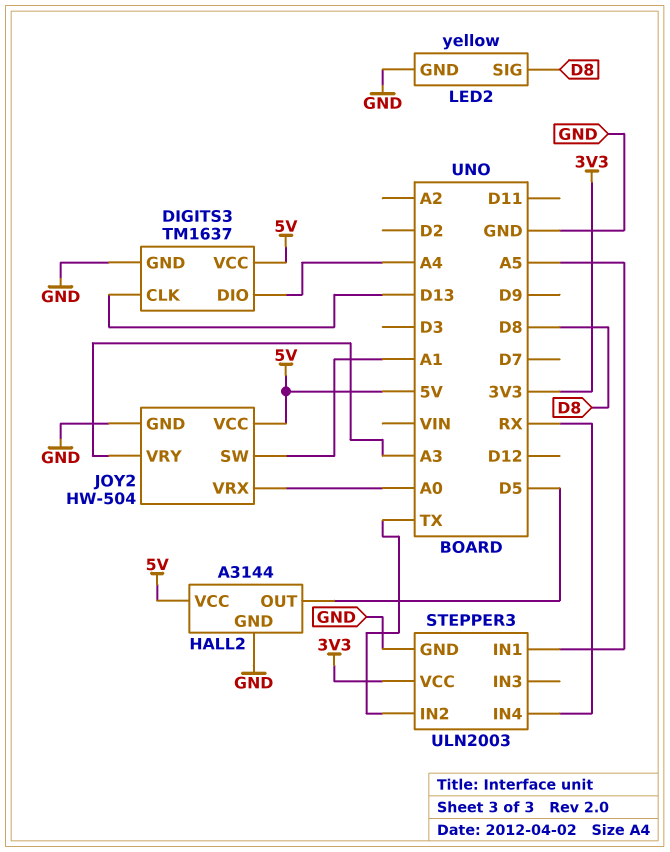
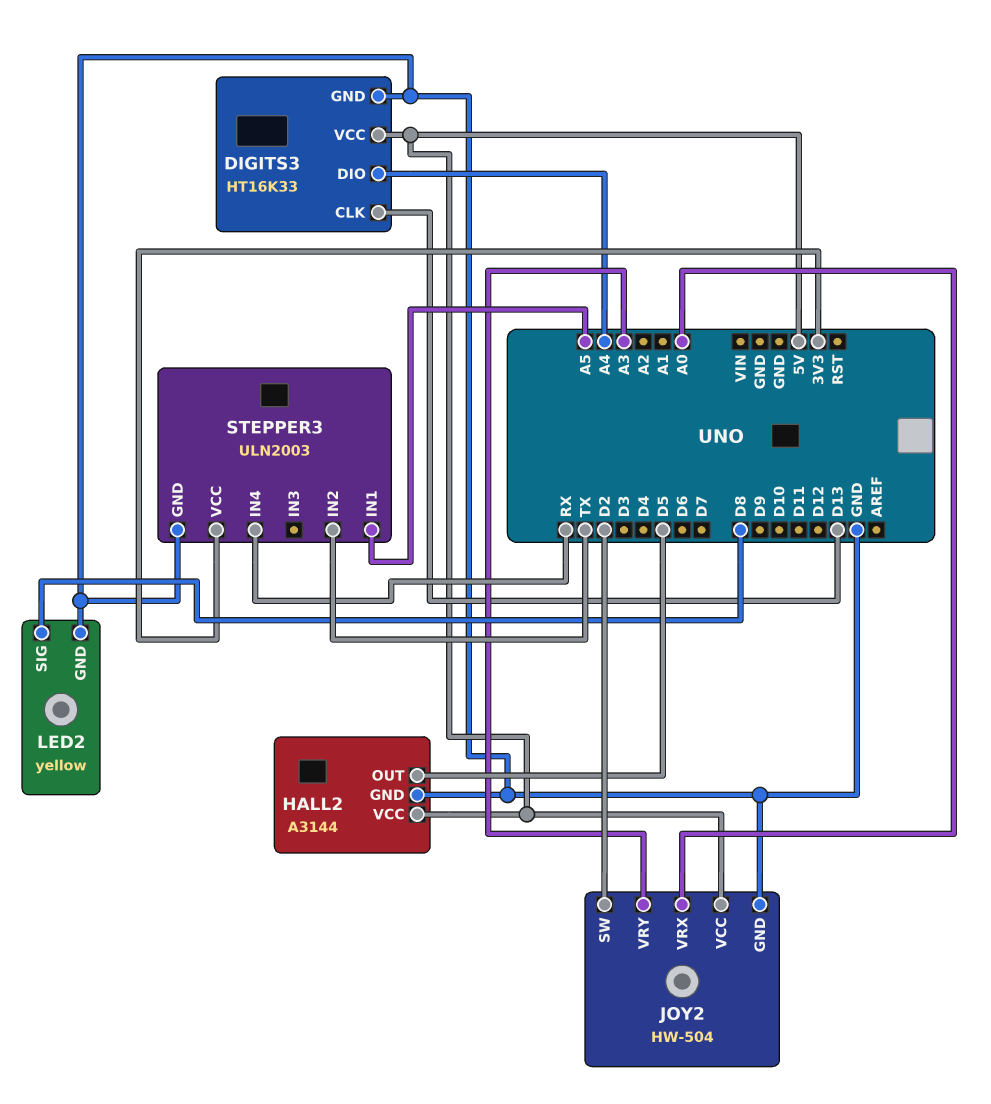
DIGITS3: TM1637 -> HT16K33
JOY2 pin SW: A1 -> D2

